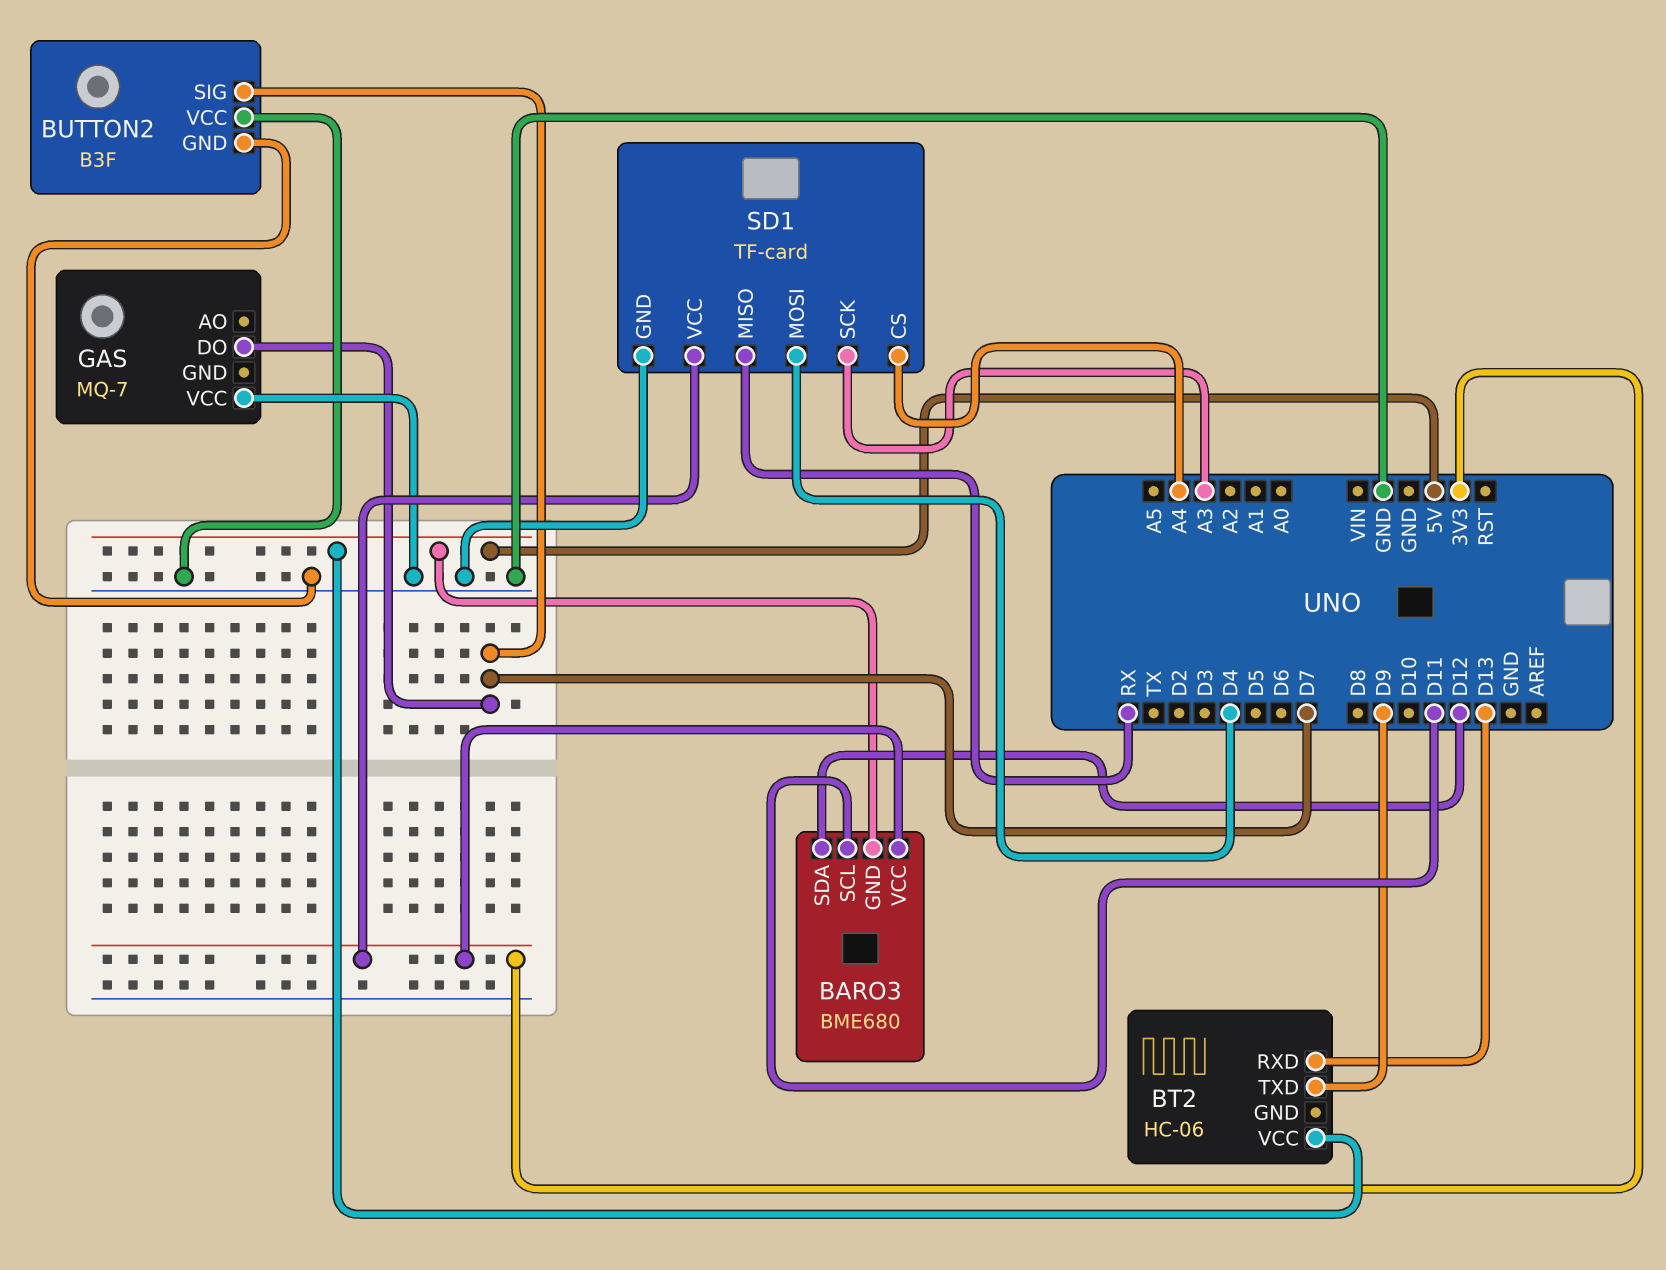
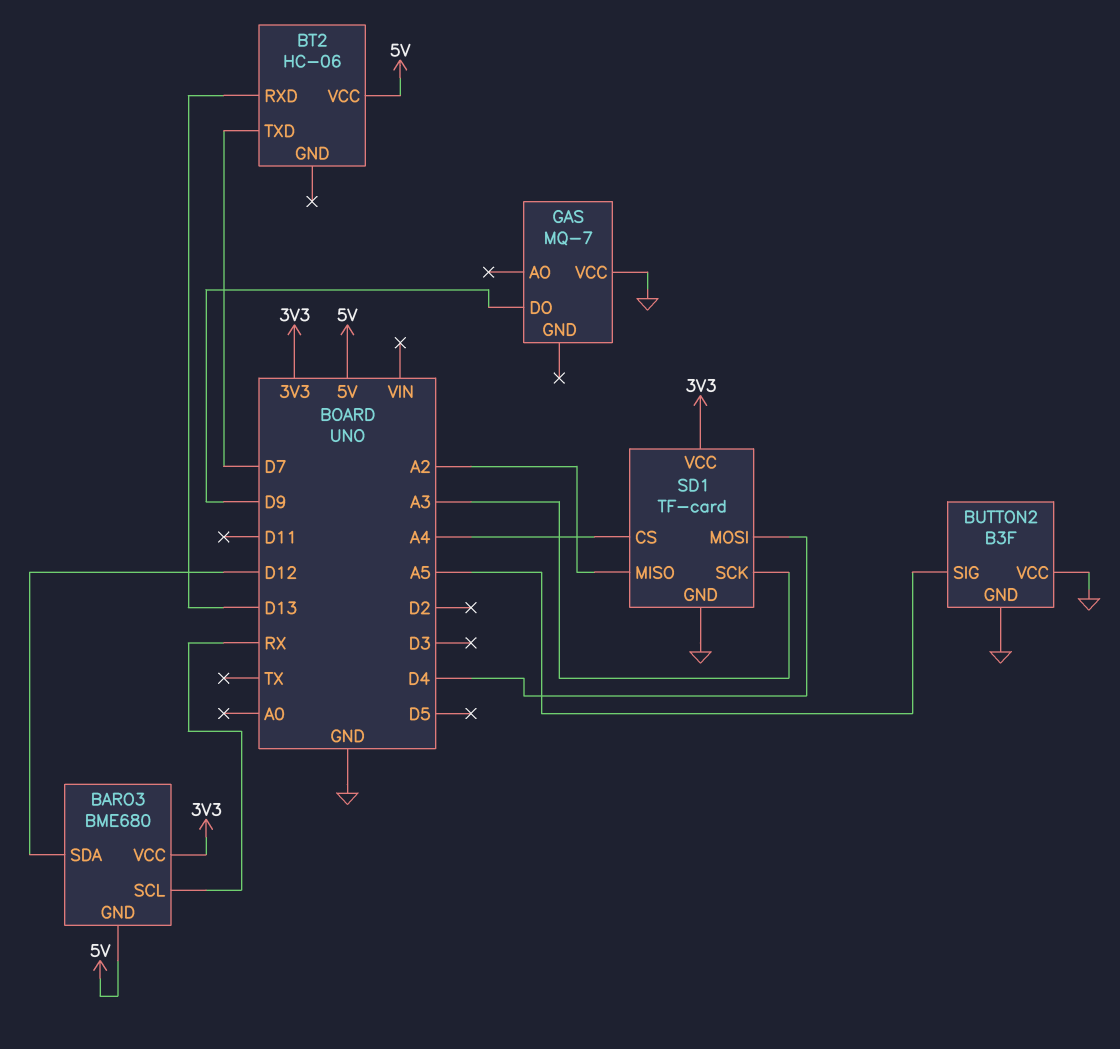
BARO3 pin SCL: D11 -> RX
BT2 pin TXD: D9 -> D7
BUTTON2 pin SIG: D7 -> A5
GAS pin DO: D7 -> D9
SD1 pin MISO: RX -> A2

